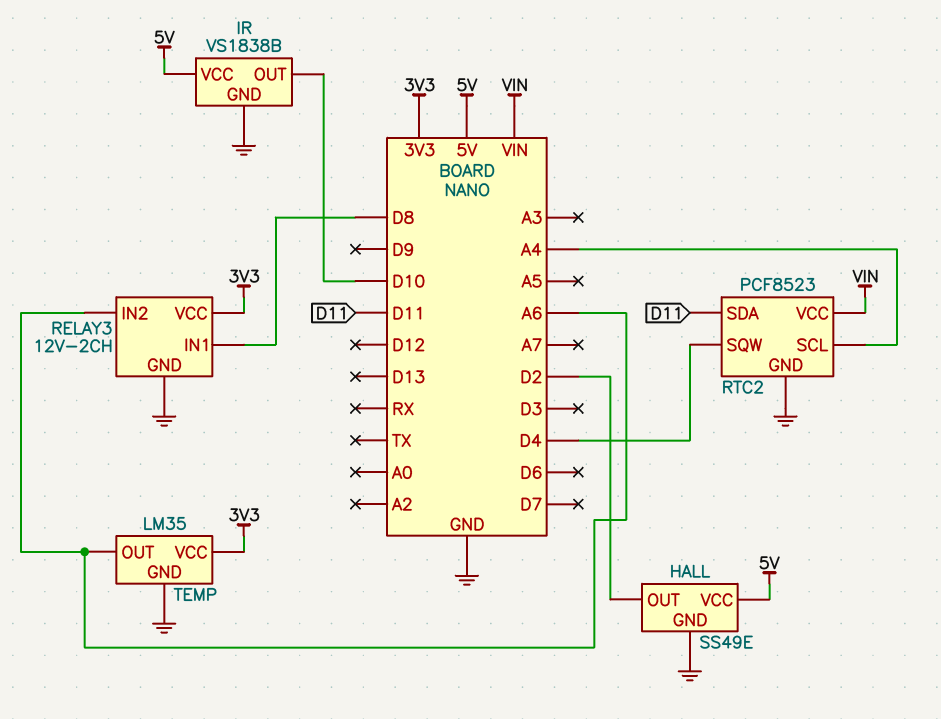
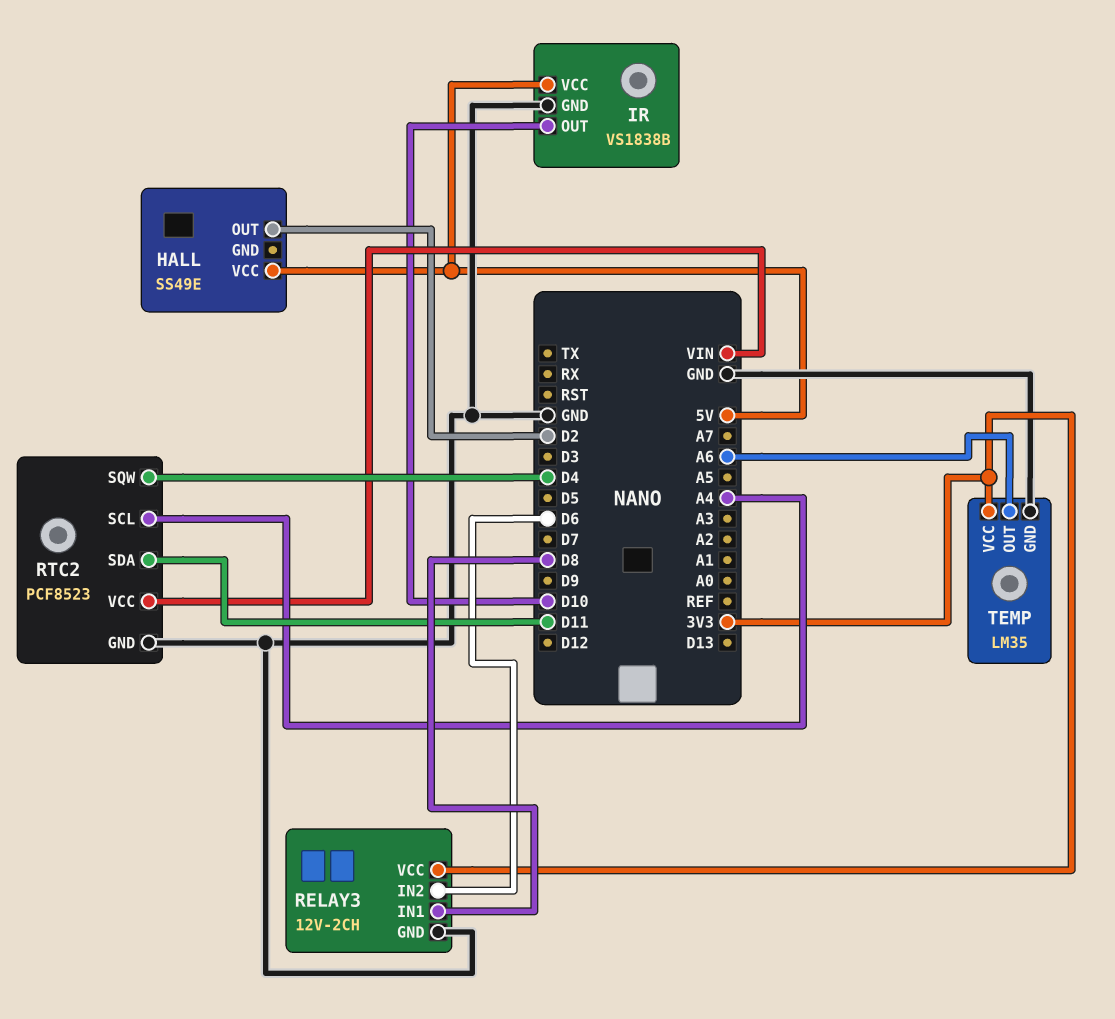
HALL pin GND: GND -> none
RELAY3 pin IN2: A6 -> D6

